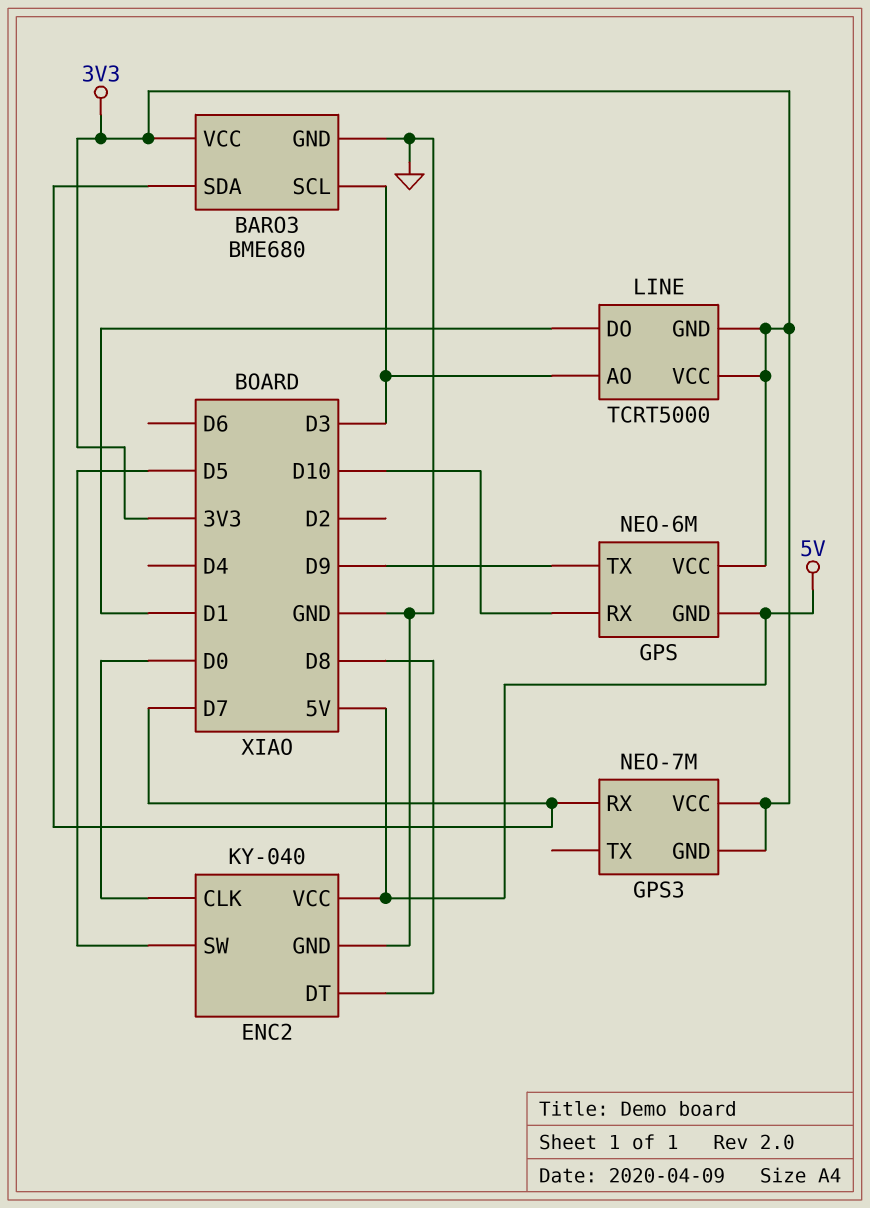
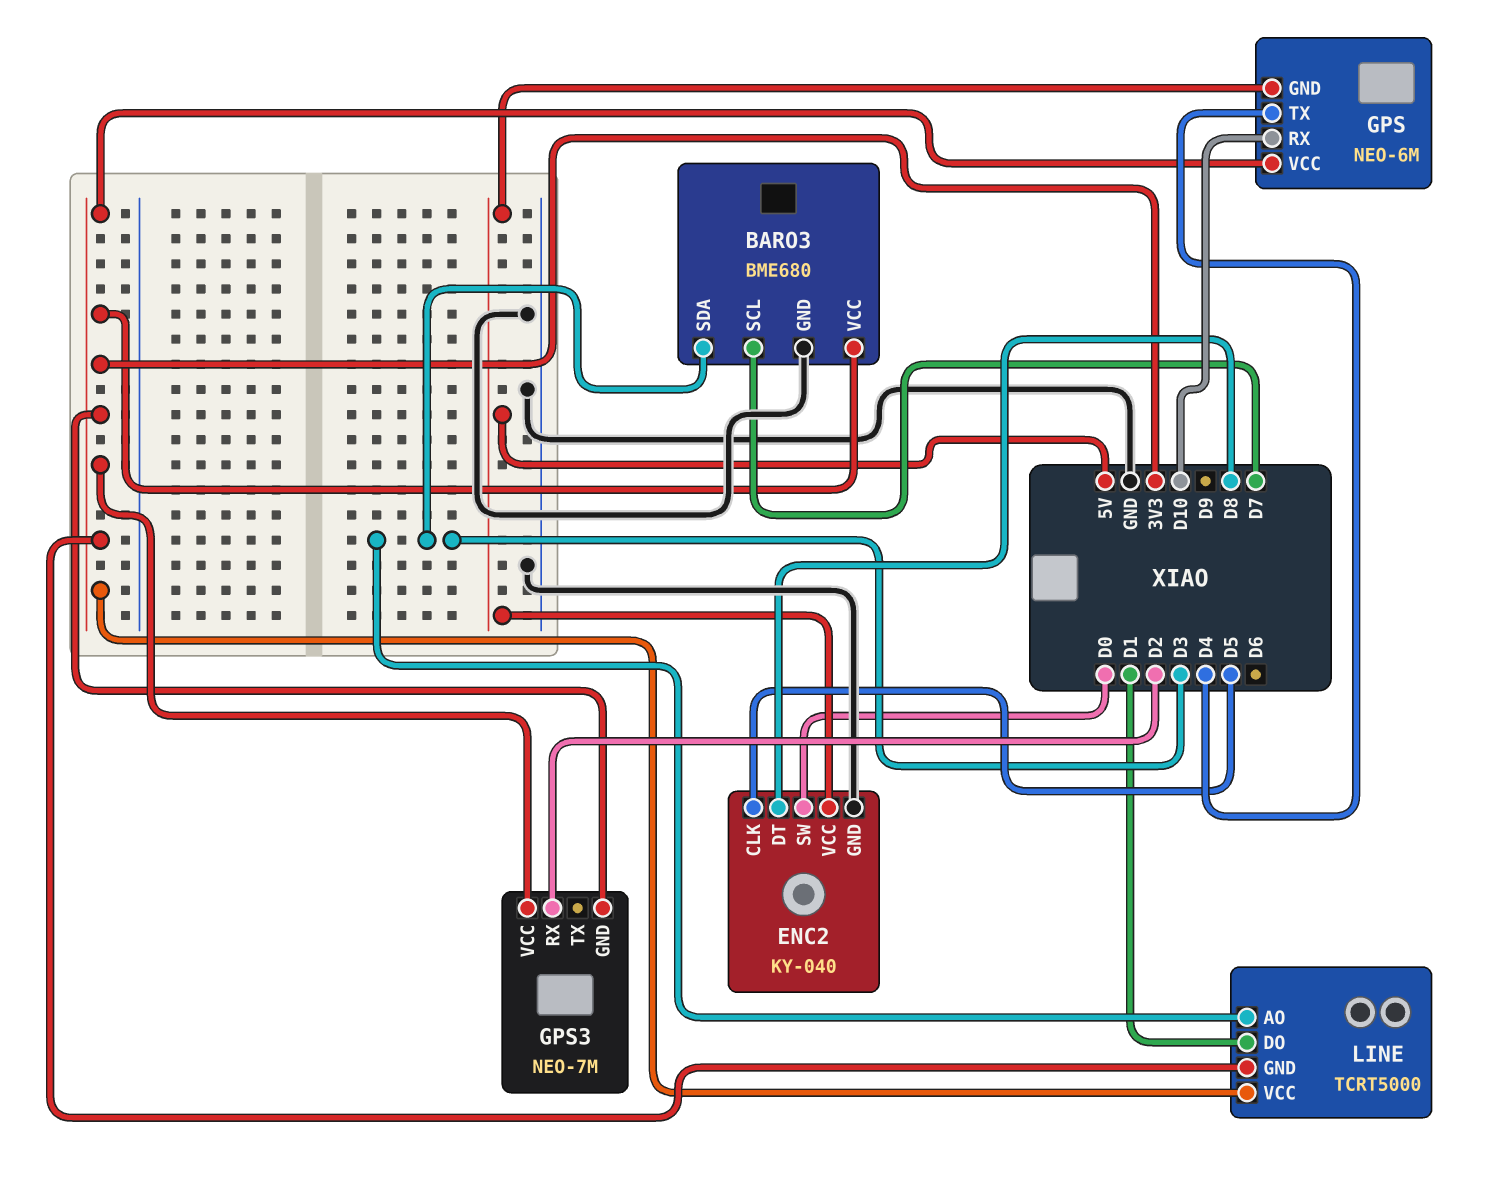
BARO3 pin SCL: D3 -> D7
BARO3 pin SDA: D7 -> D3
ENC2 pin CLK: D0 -> D5
ENC2 pin SW: D5 -> D0
GPS pin TX: D9 -> D4
GPS3 pin RX: D7 -> D2

